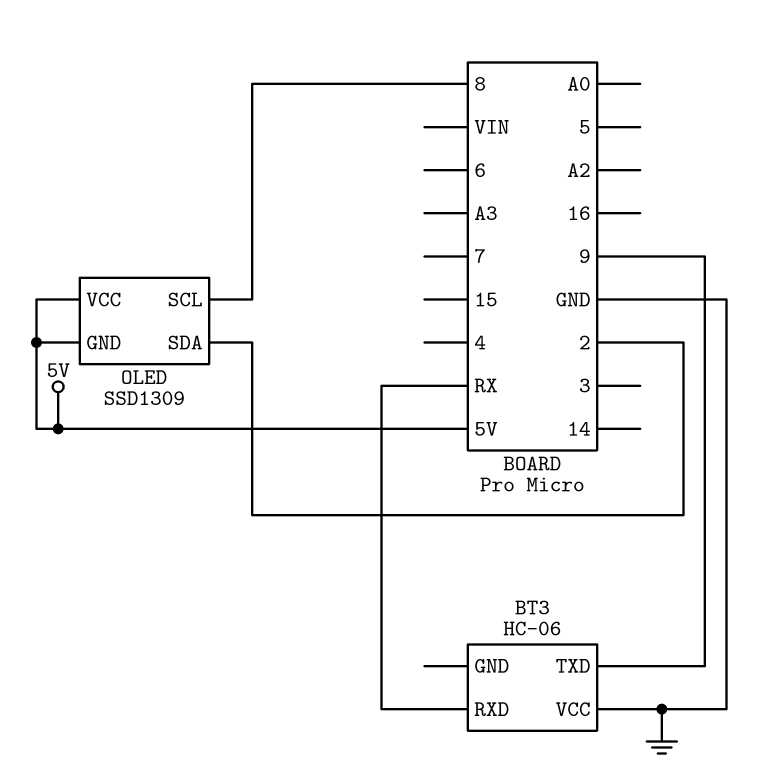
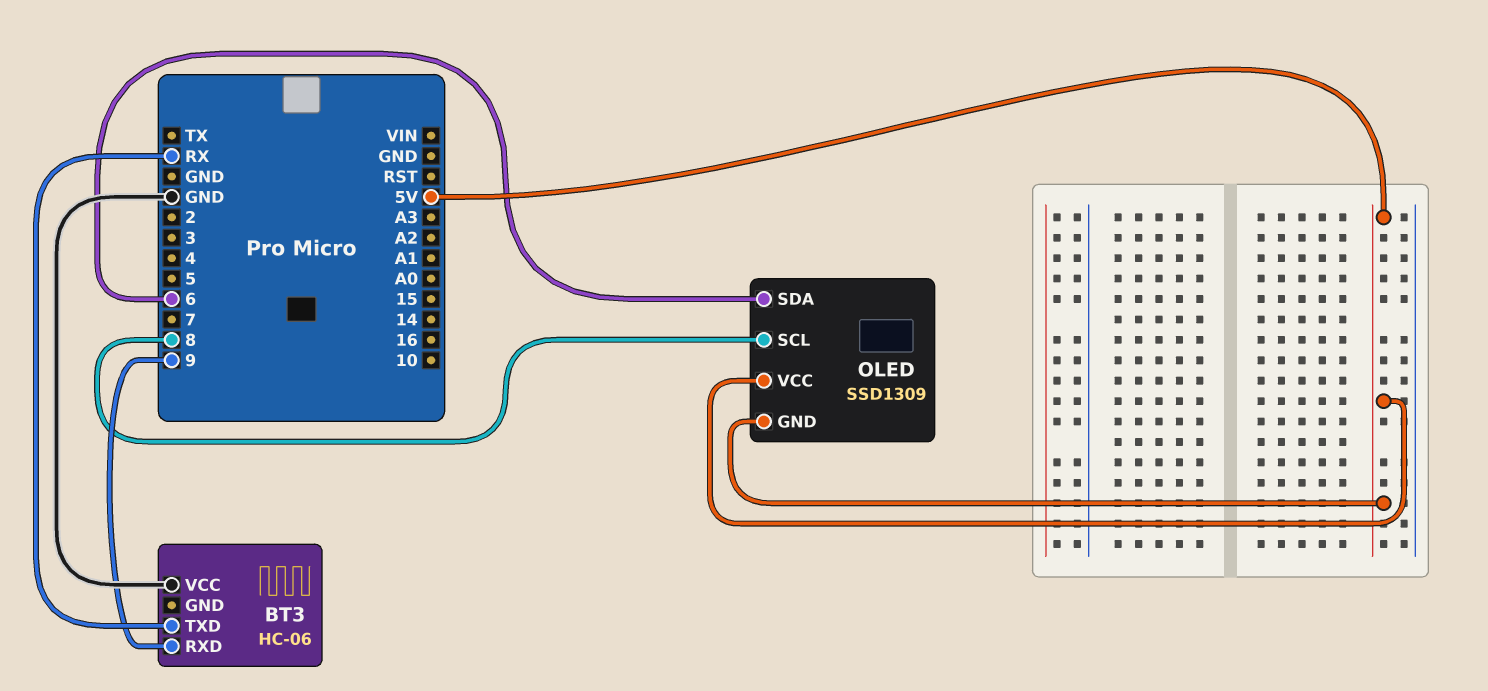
BT3 pin RXD: RX -> 9
BT3 pin TXD: 9 -> RX
OLED pin SDA: 2 -> 6

